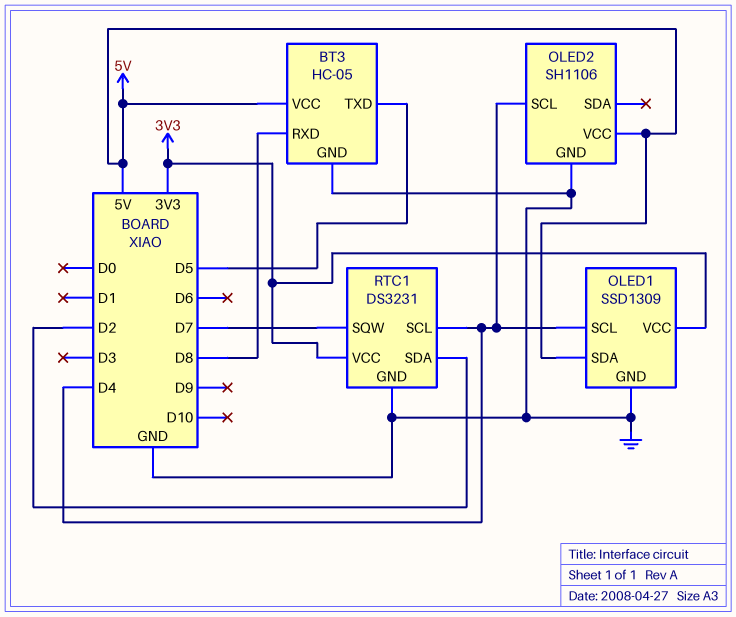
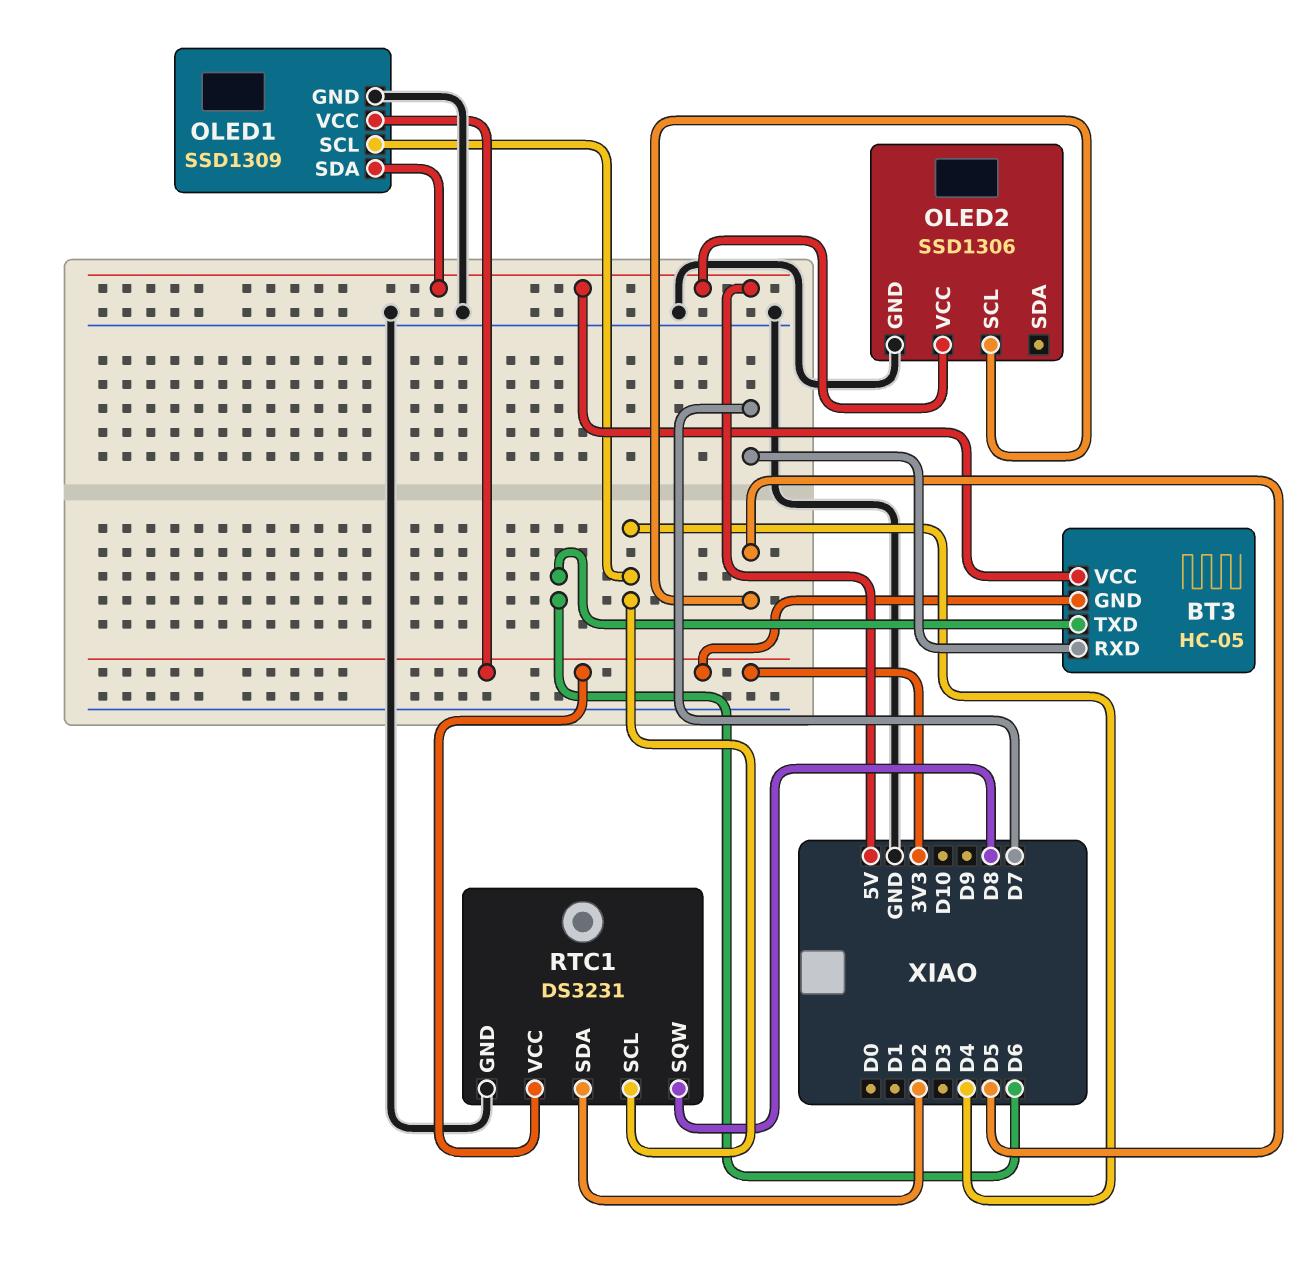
BT3 pin GND: GND -> 3V3
BT3 pin RXD: D8 -> D7
BT3 pin TXD: D5 -> D6
OLED2: SH1106 -> SSD1306
OLED2 pin SCL: D4 -> D5
RTC1 pin SQW: D7 -> D8

